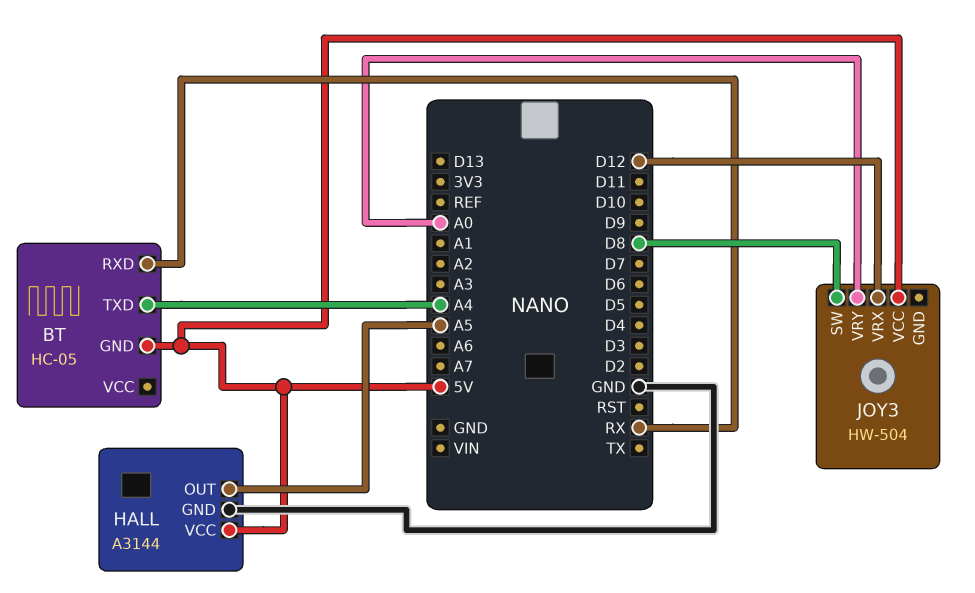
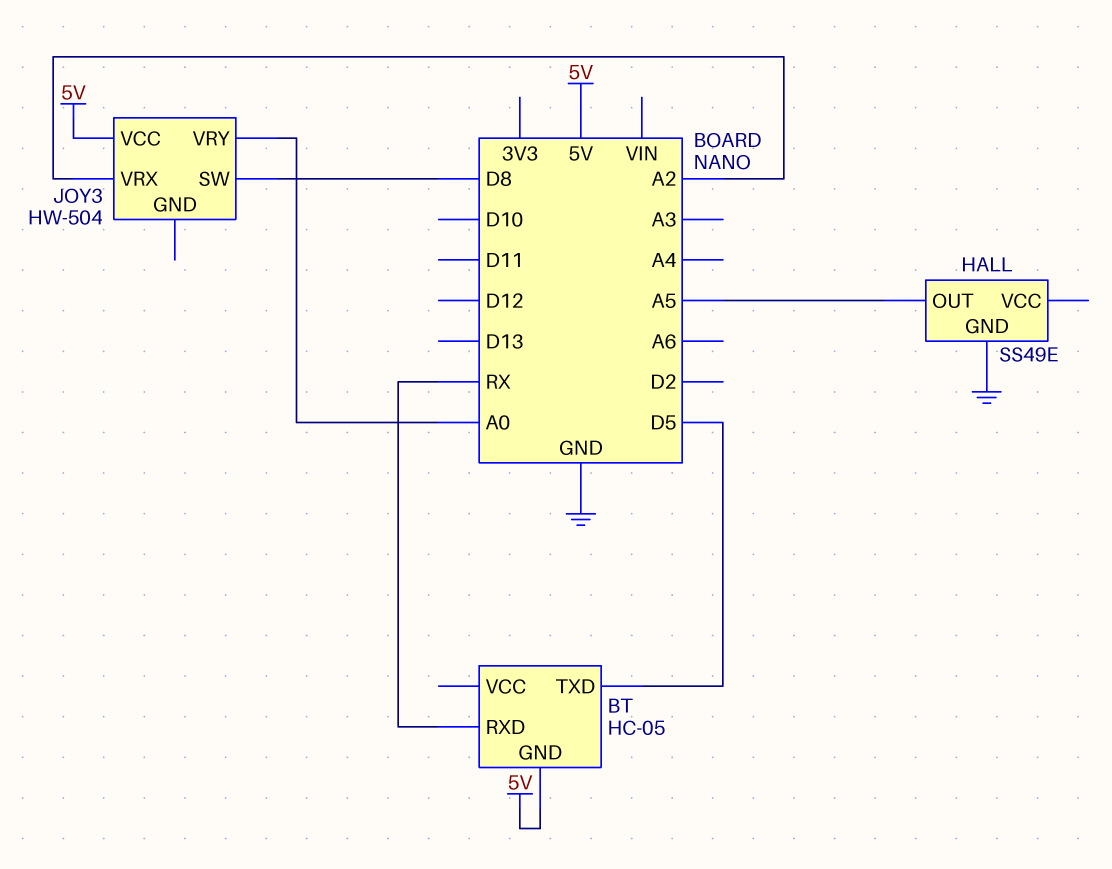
BT pin TXD: A4 -> D5
HALL: A3144 -> SS49E
HALL pin VCC: 5V -> none
JOY3 pin VRX: D12 -> A2

